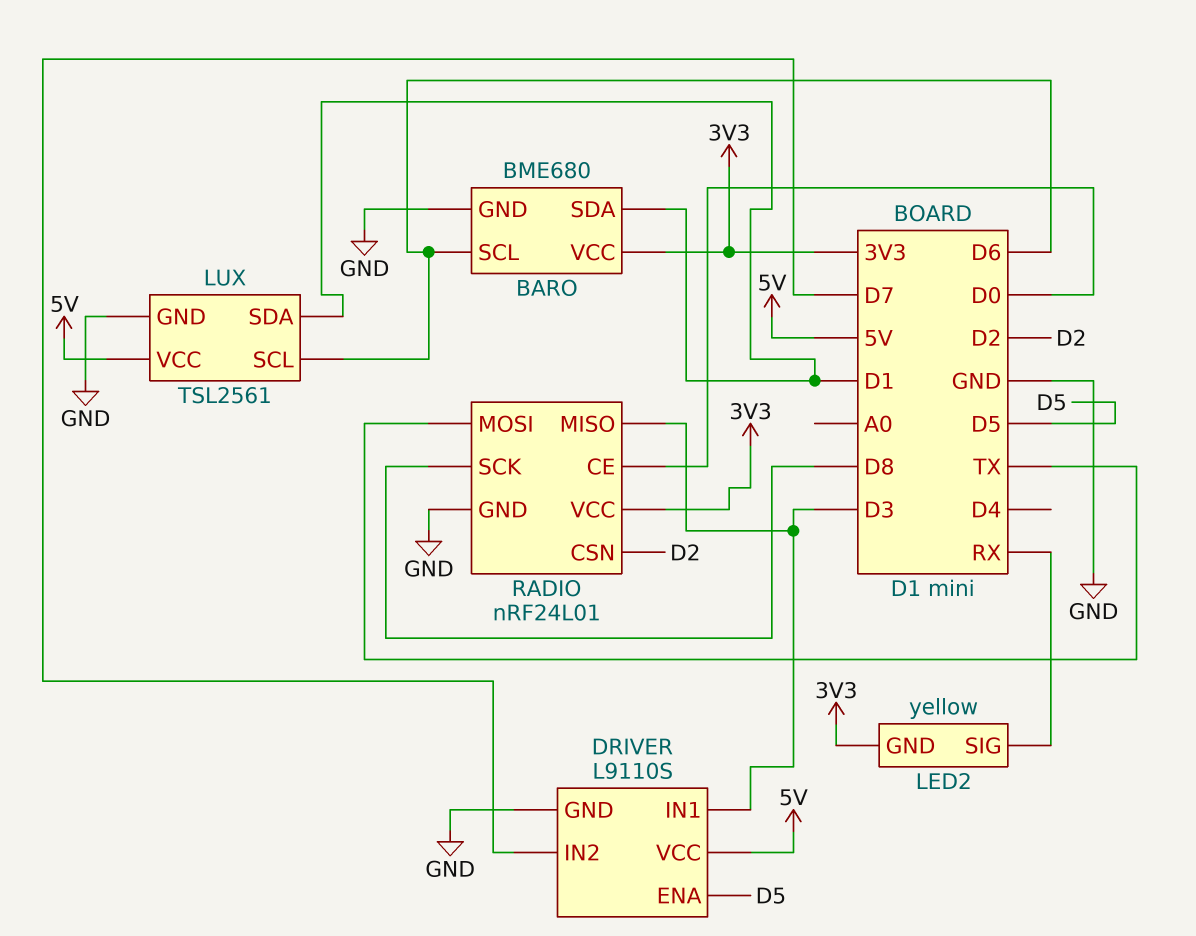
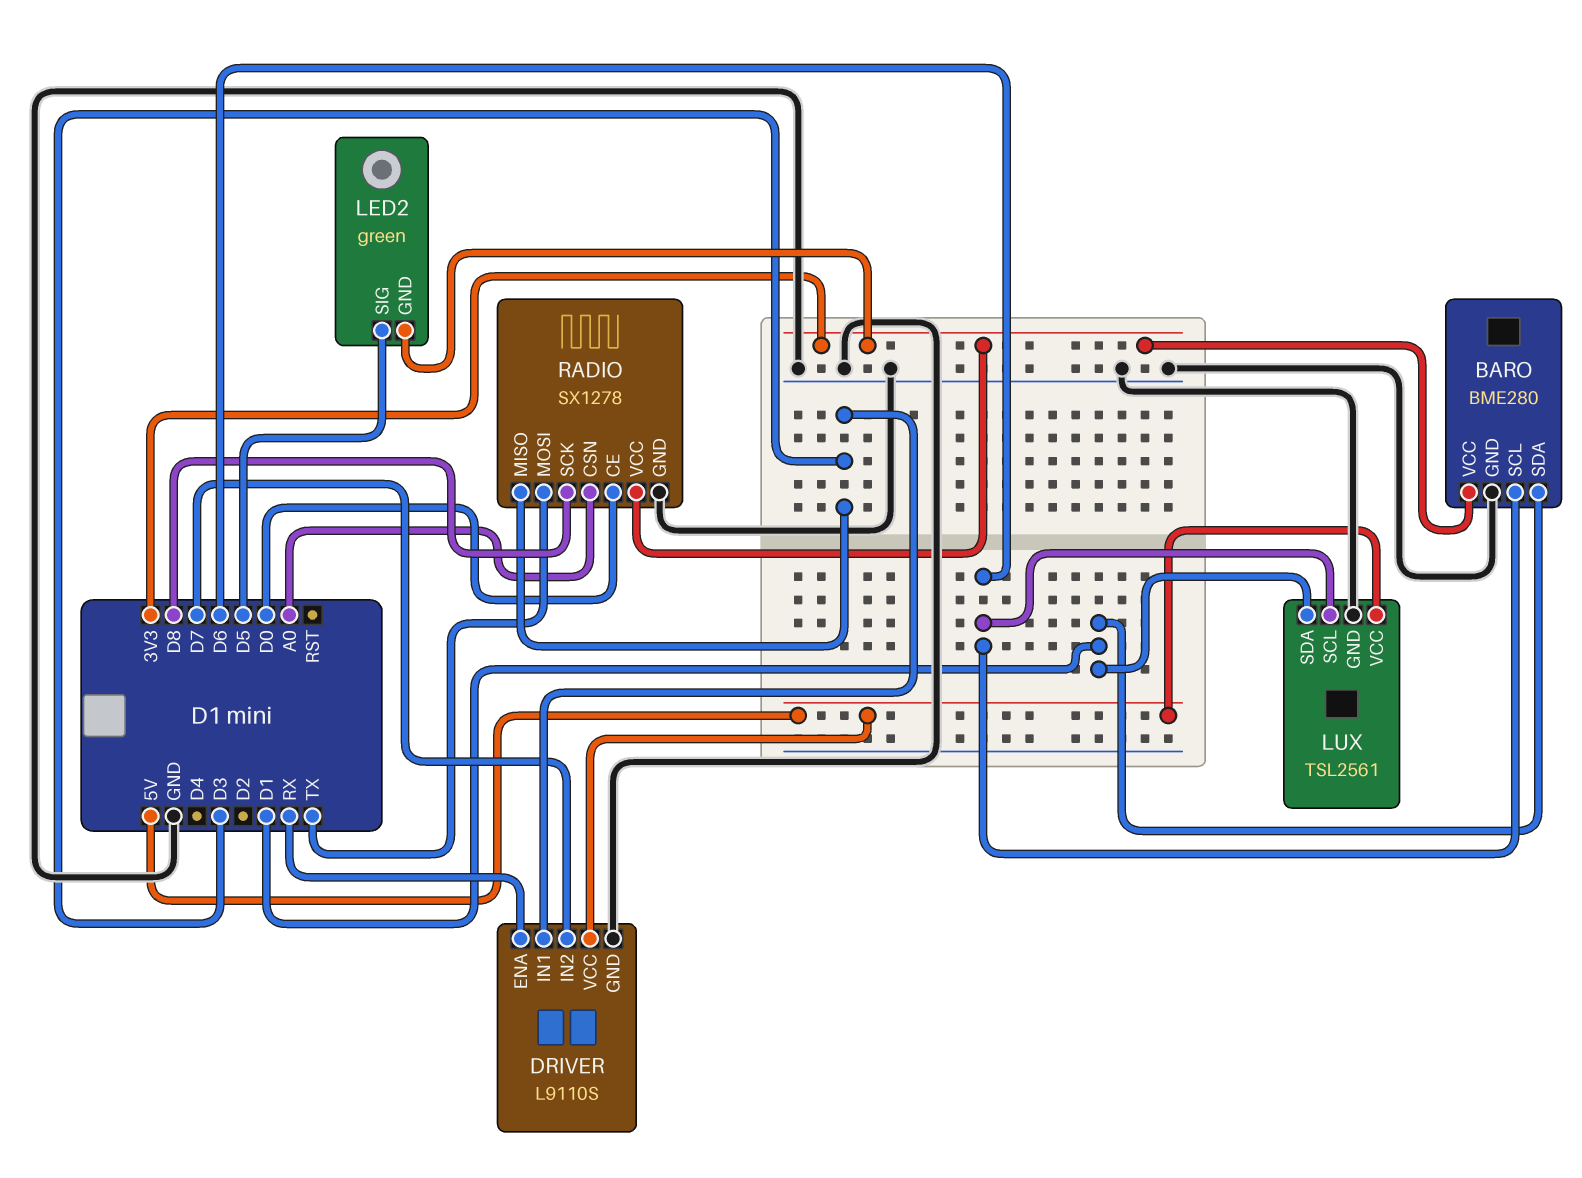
BARO: BME680 -> BME280
DRIVER pin ENA: D5 -> RX
LED2: yellow -> green
LED2 pin SIG: RX -> D5
RADIO: nRF24L01 -> SX1278
RADIO pin CSN: D2 -> A0

